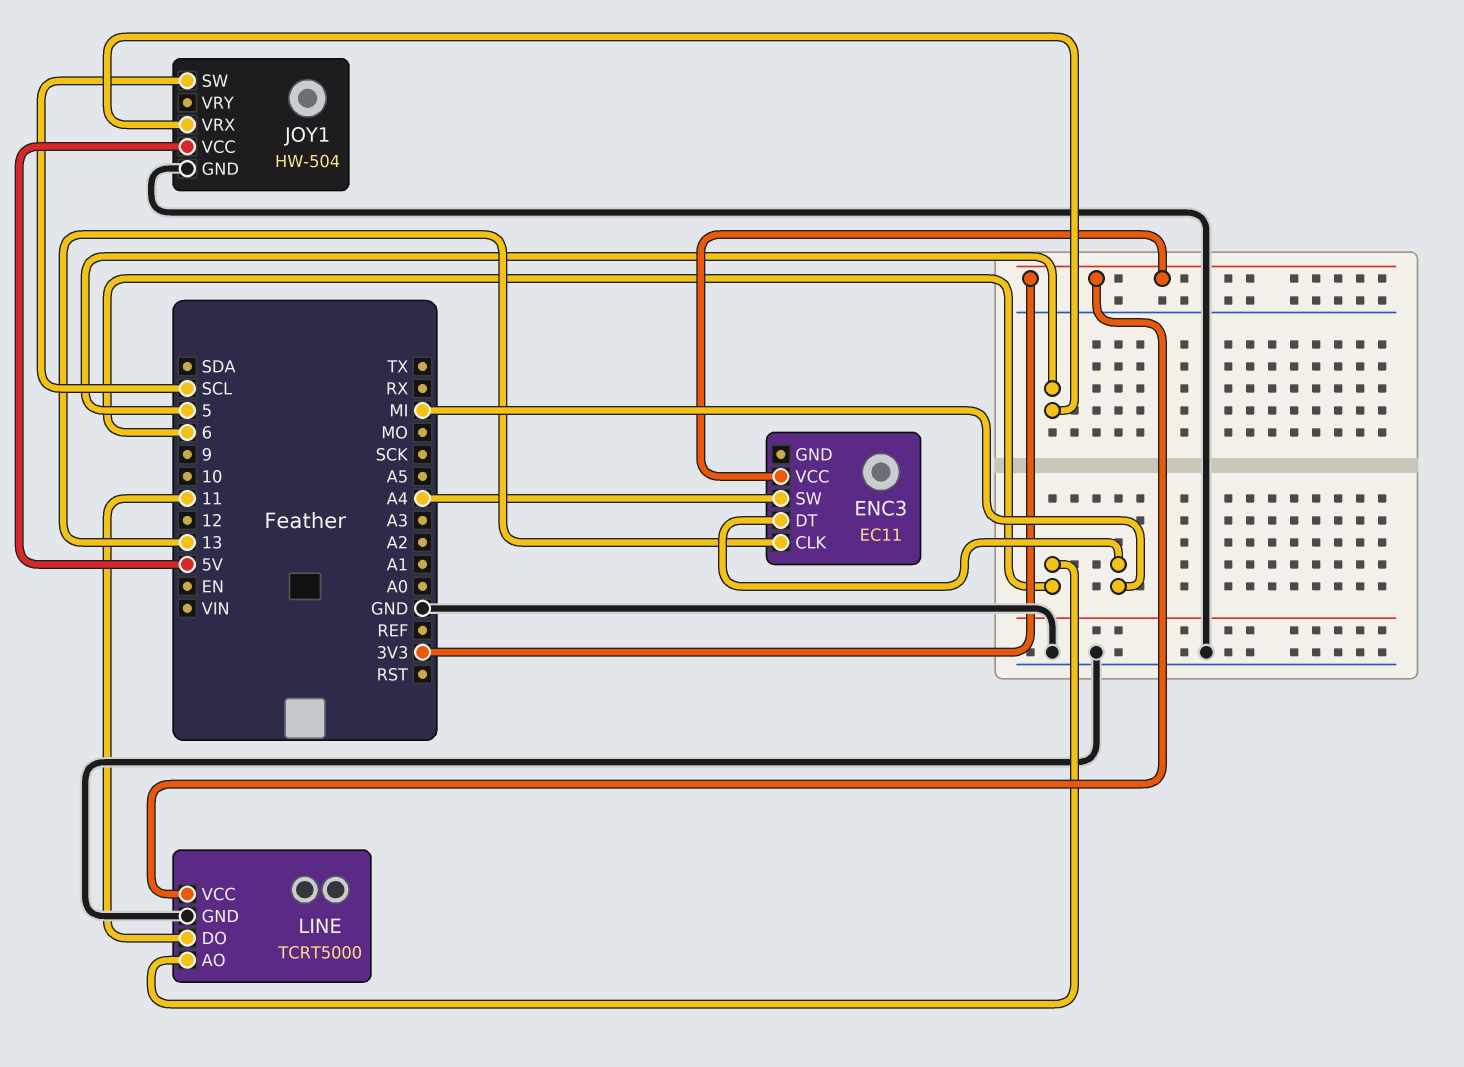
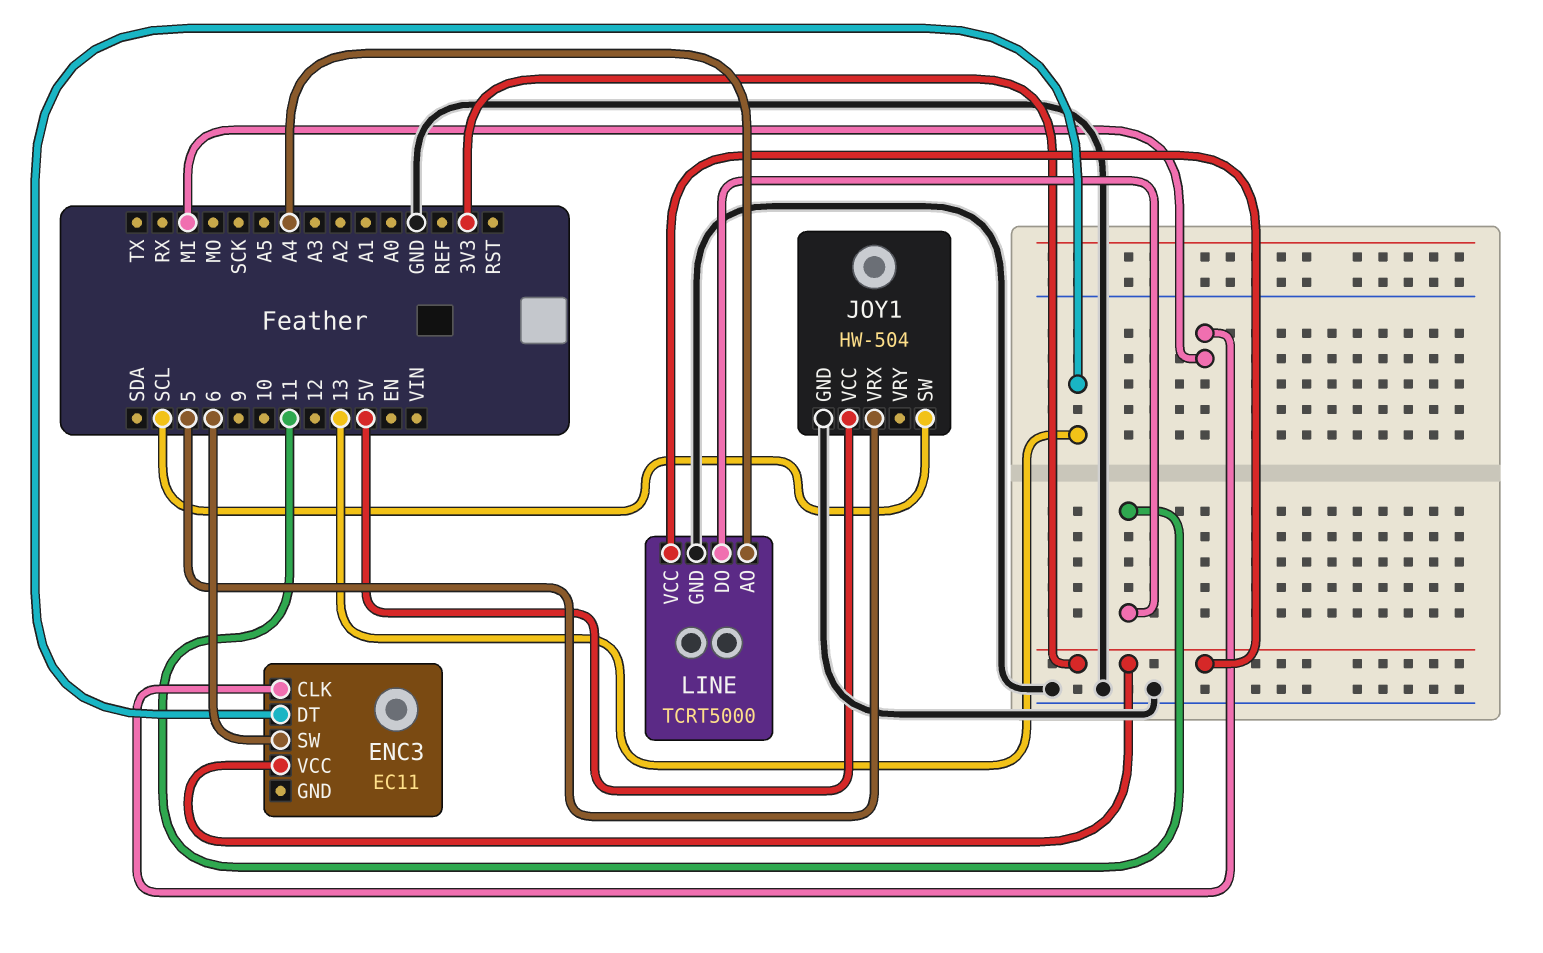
ENC3 pin CLK: 13 -> MI
ENC3 pin DT: MI -> 13
ENC3 pin SW: A4 -> 6
LINE pin AO: 6 -> A4

